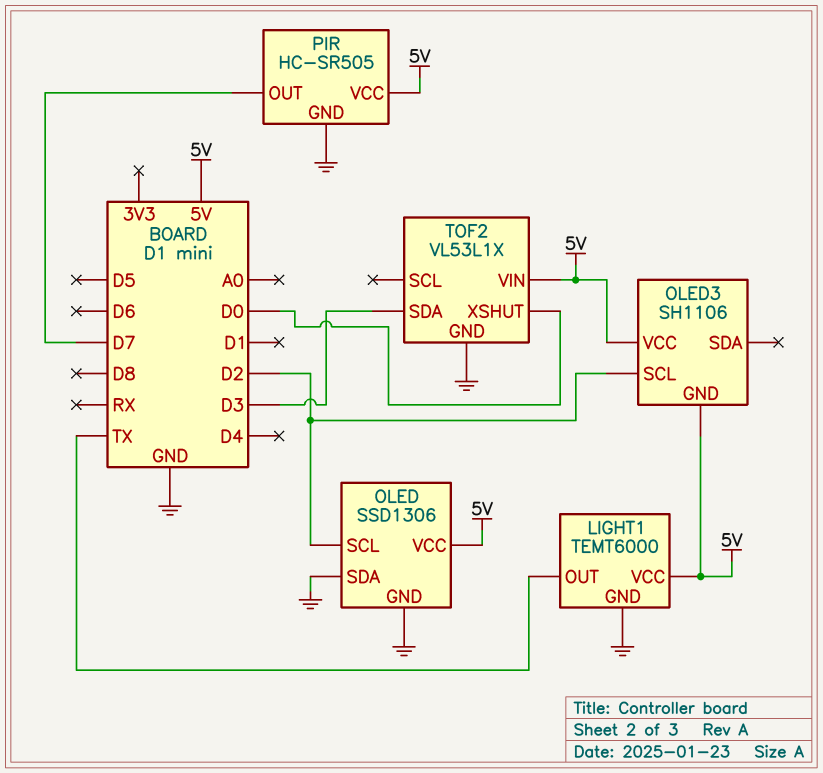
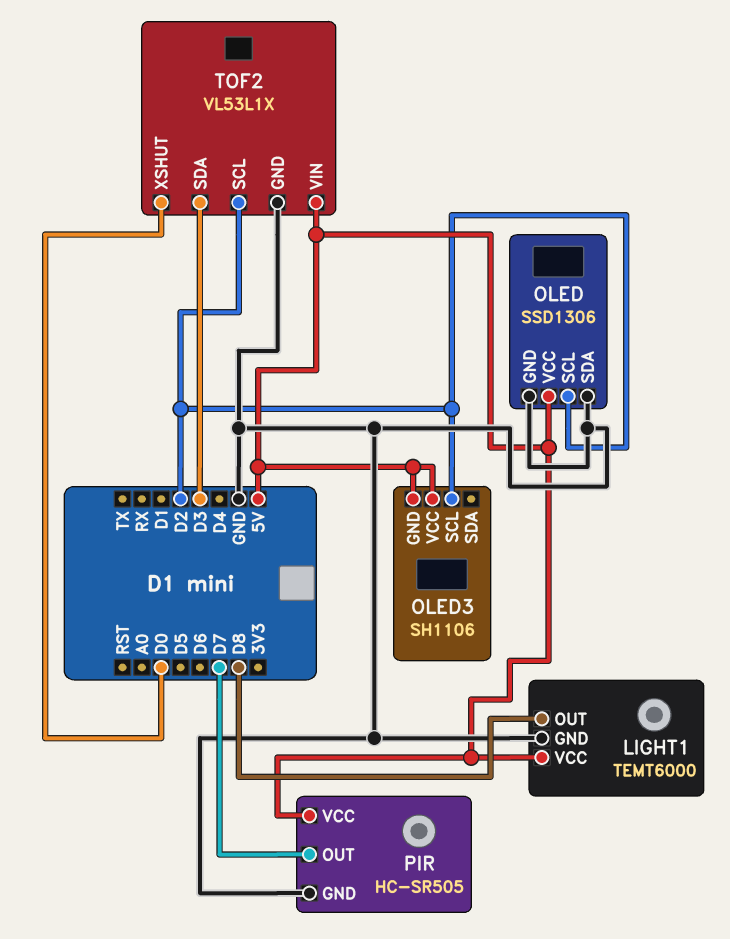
LIGHT1 pin OUT: TX -> D8
TOF2 pin SCL: none -> D2

